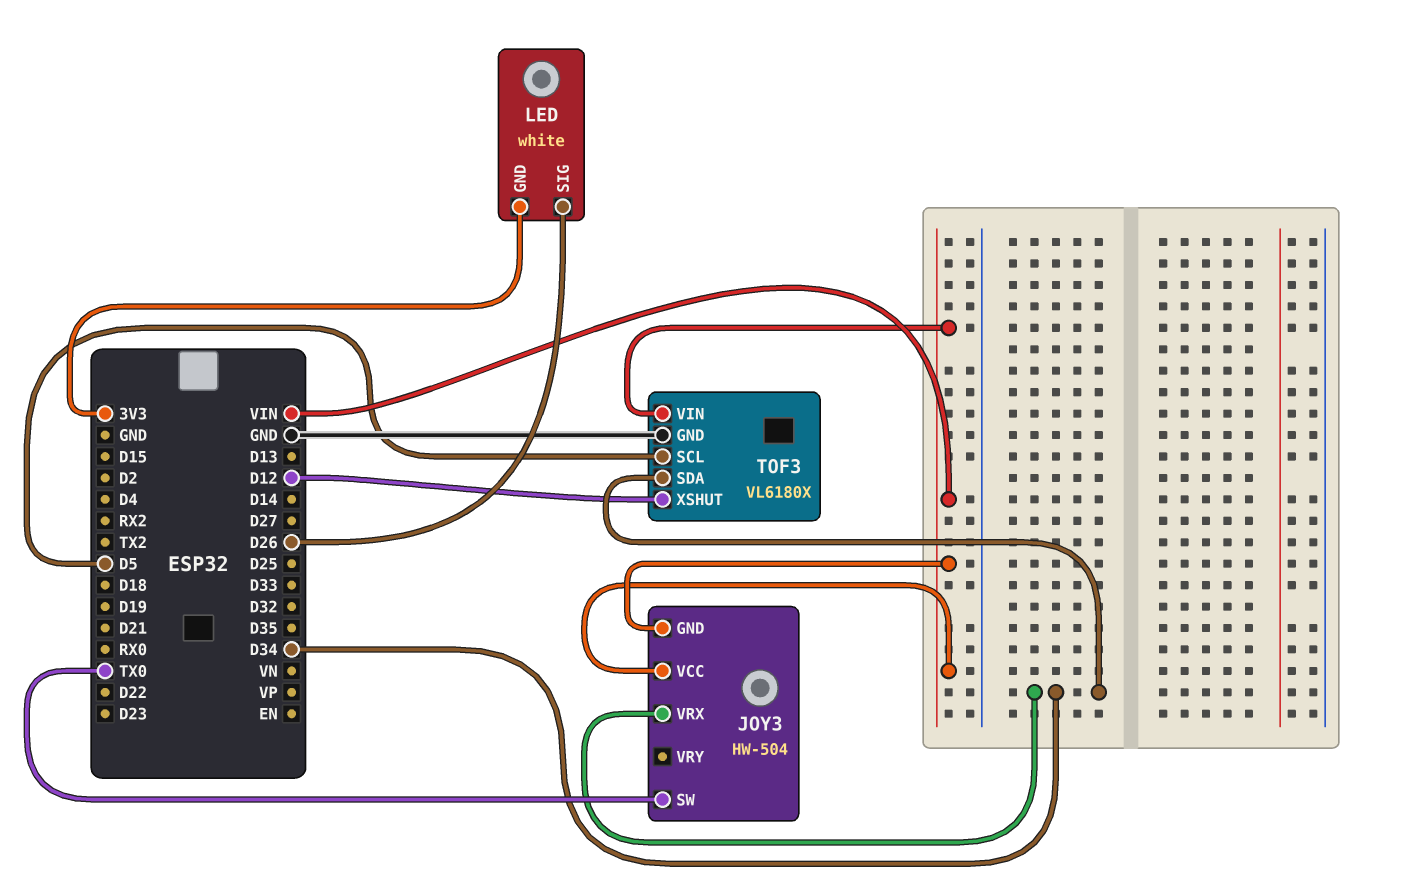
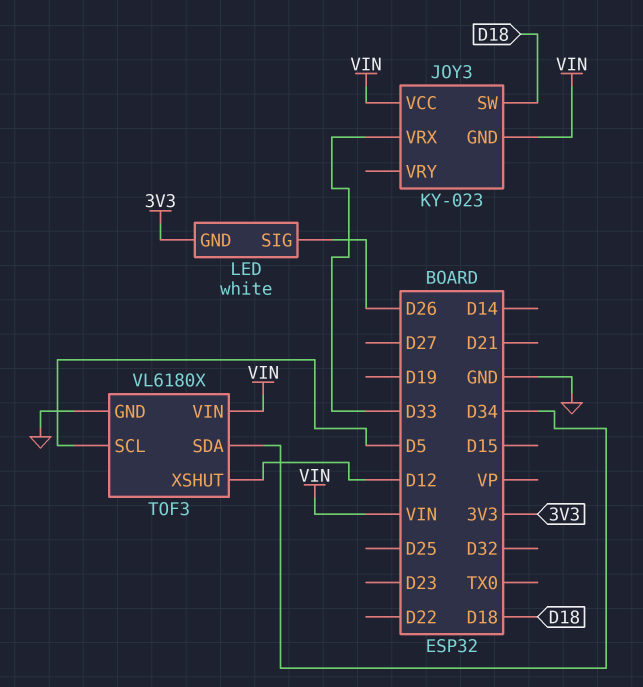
JOY3: HW-504 -> KY-023
JOY3 pin SW: TX0 -> D18
JOY3 pin VRX: D34 -> D33

